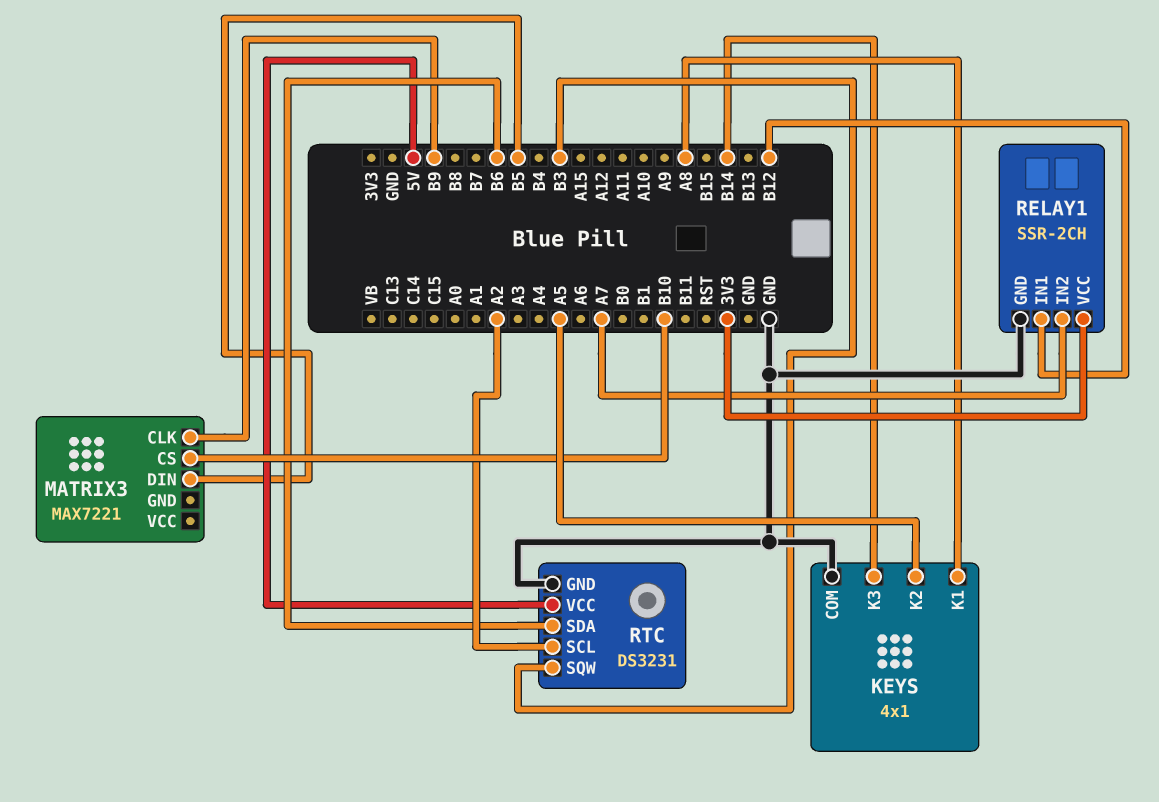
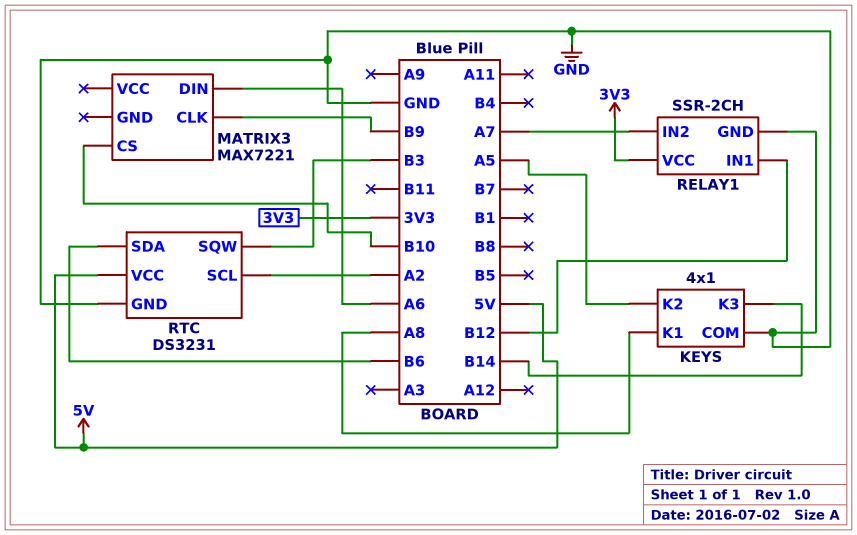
MATRIX3 pin DIN: B5 -> A6

